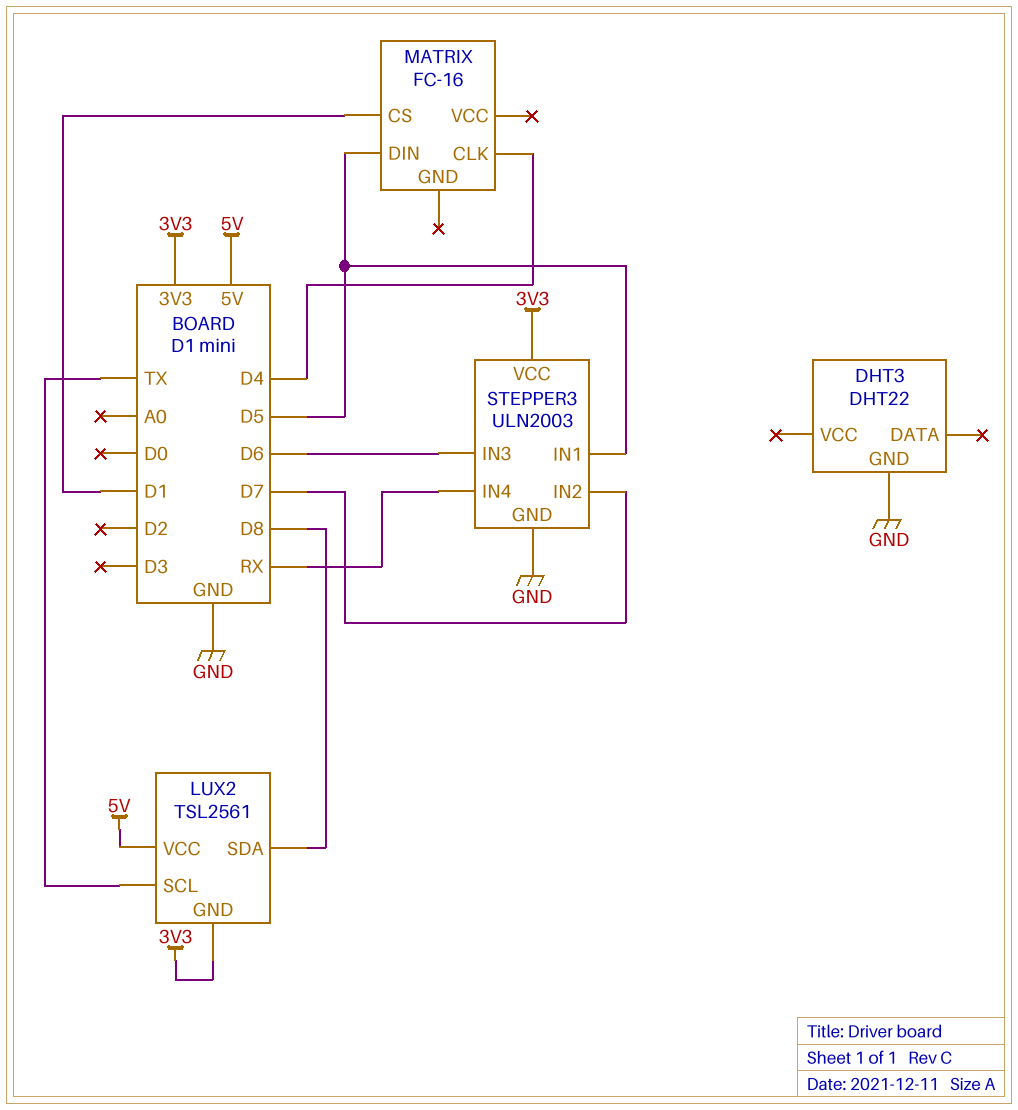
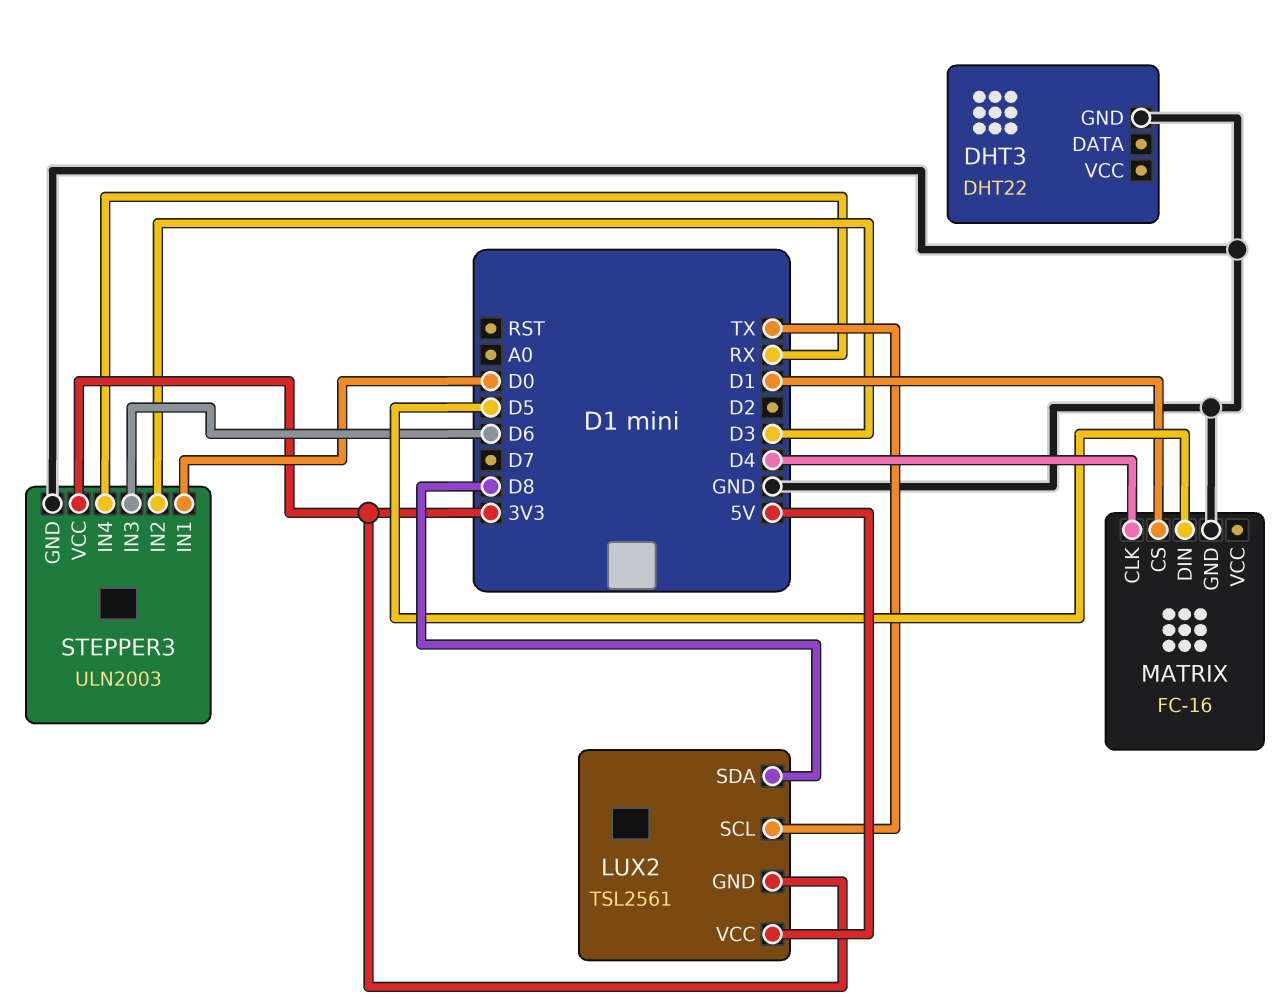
MATRIX pin GND: none -> GND
STEPPER3 pin IN1: D5 -> D0
STEPPER3 pin IN2: D7 -> D3

